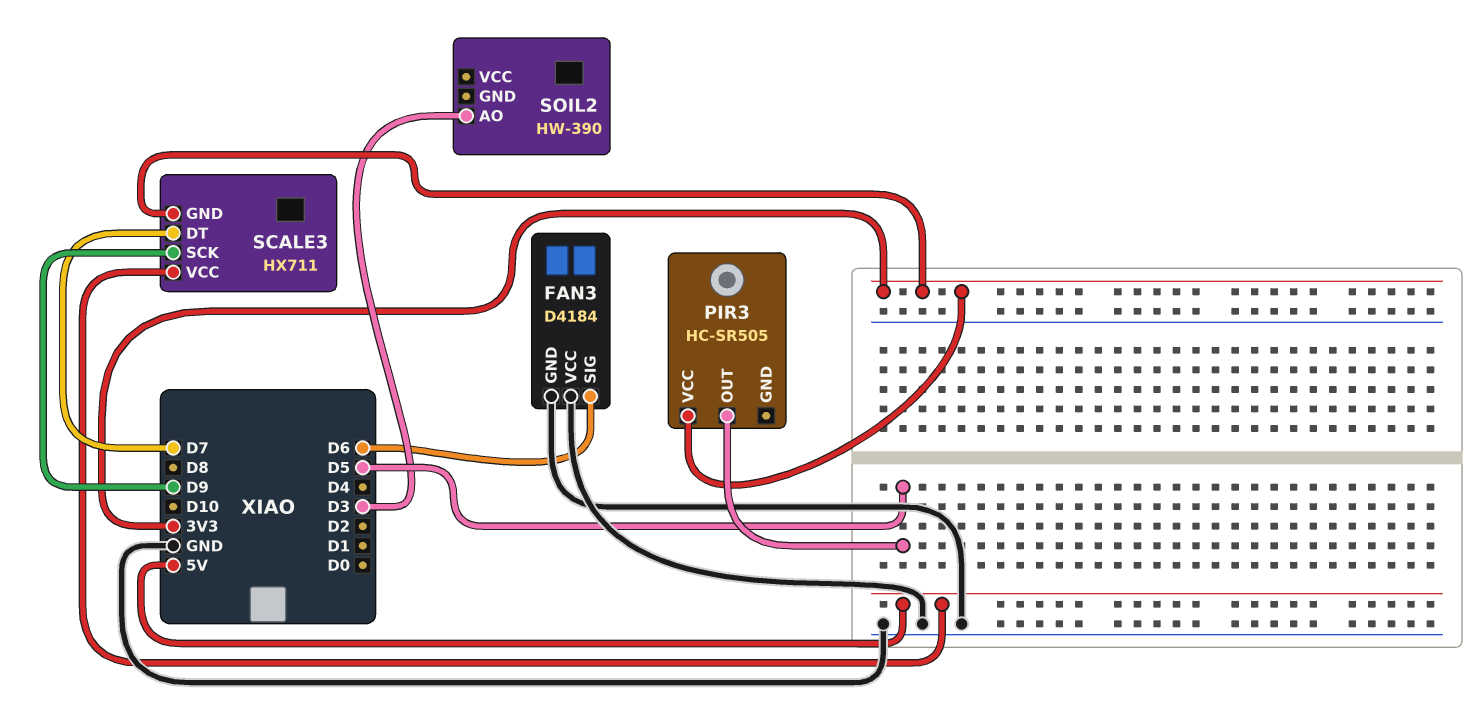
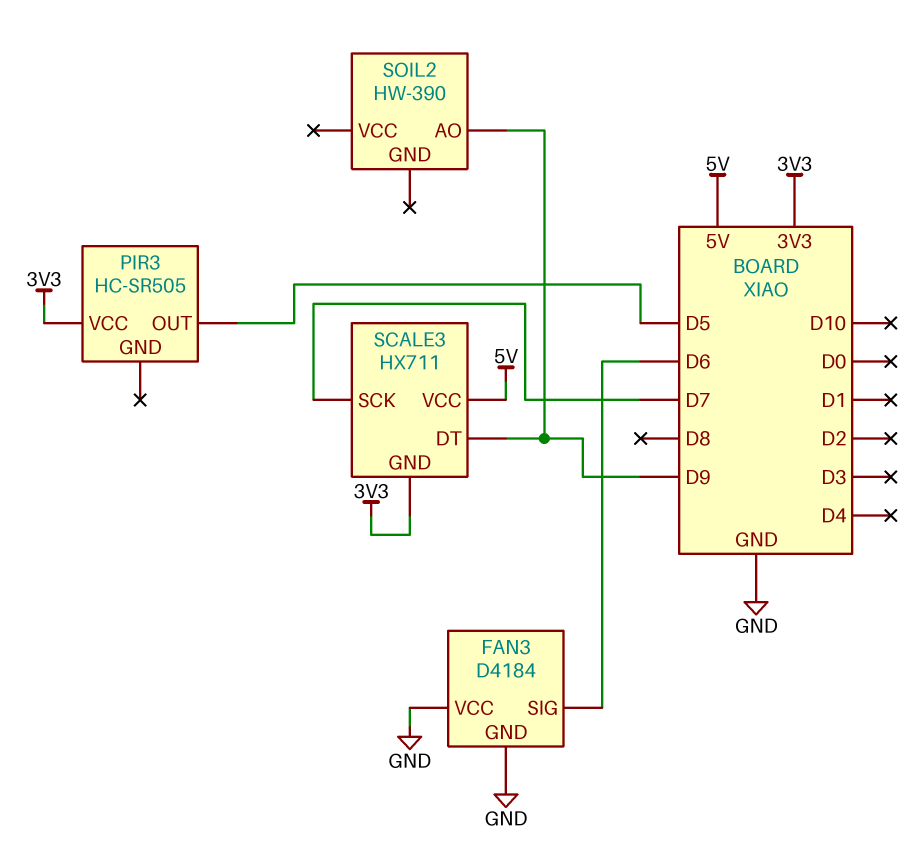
SCALE3 pin DT: D7 -> D9
SCALE3 pin SCK: D9 -> D7
SOIL2 pin AO: D3 -> D9

